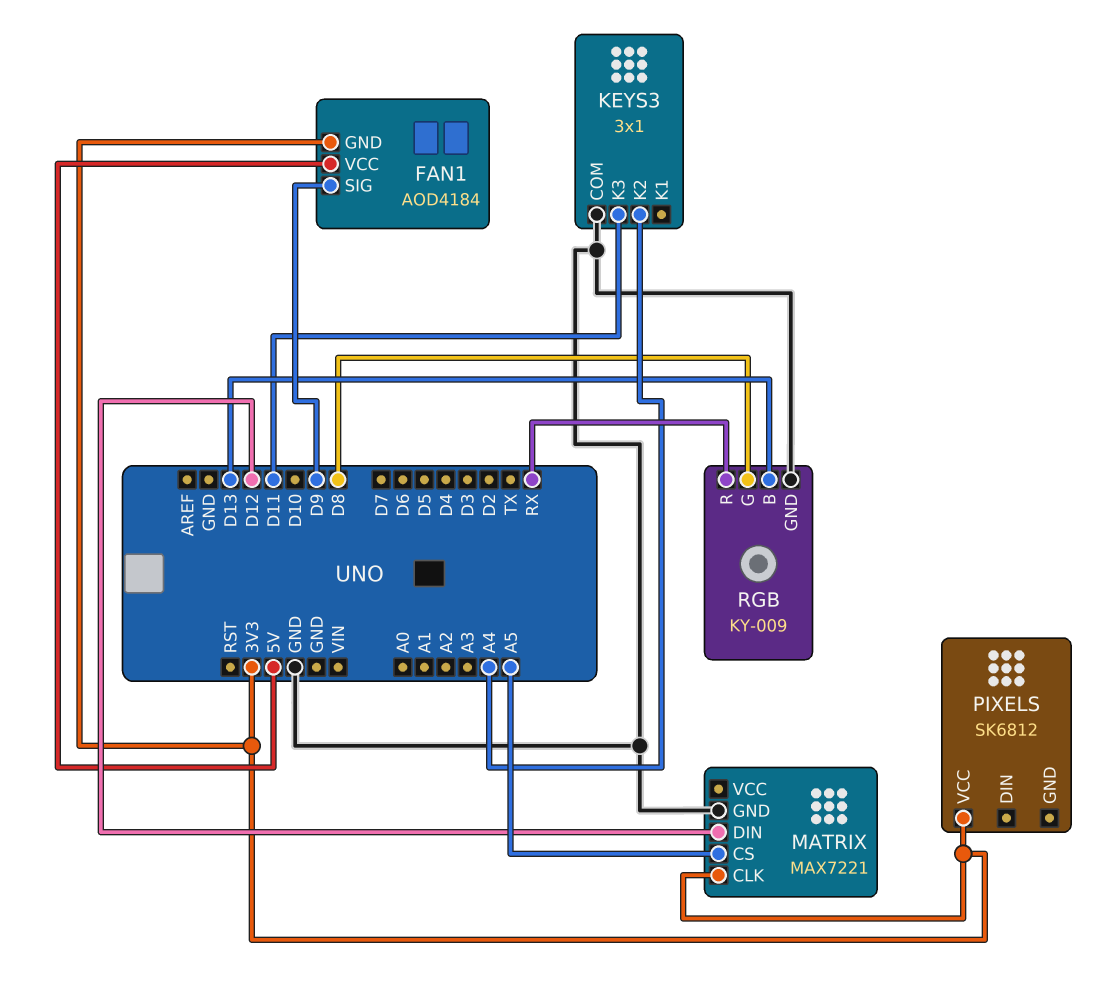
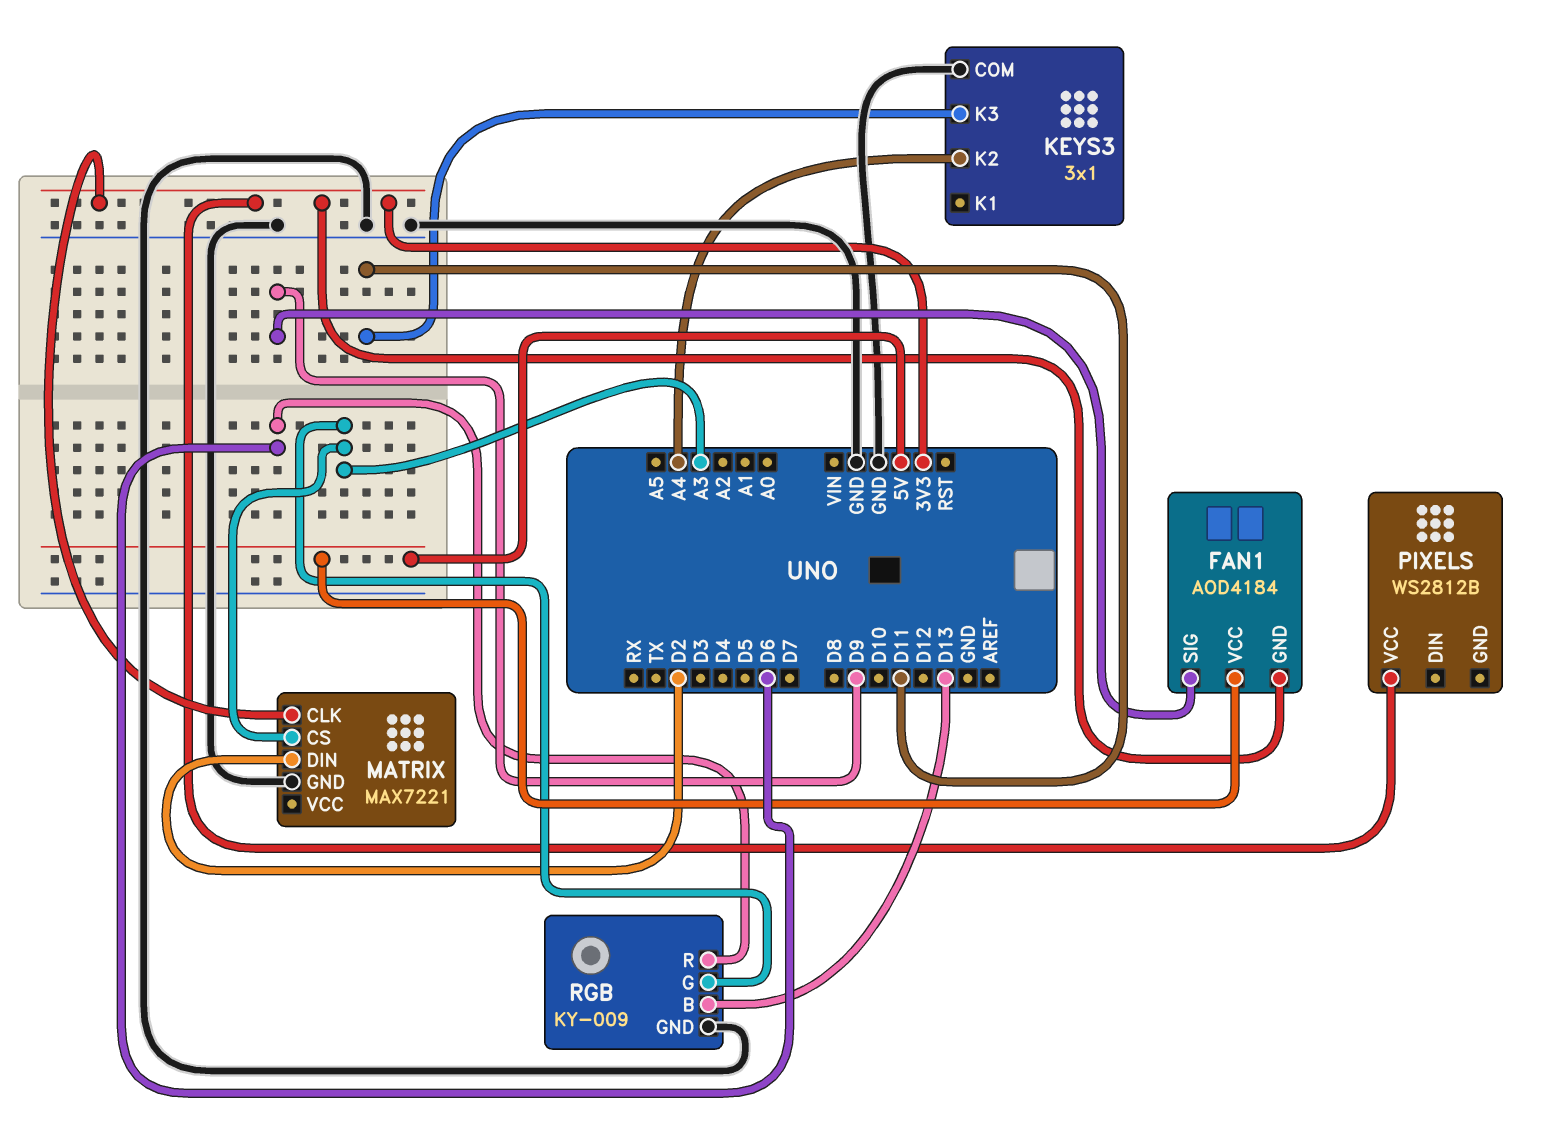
MATRIX pin CS: A5 -> A3
MATRIX pin DIN: D12 -> D2
PIXELS: SK6812 -> WS2812B
RGB pin G: D8 -> A3
RGB pin R: RX -> D6

